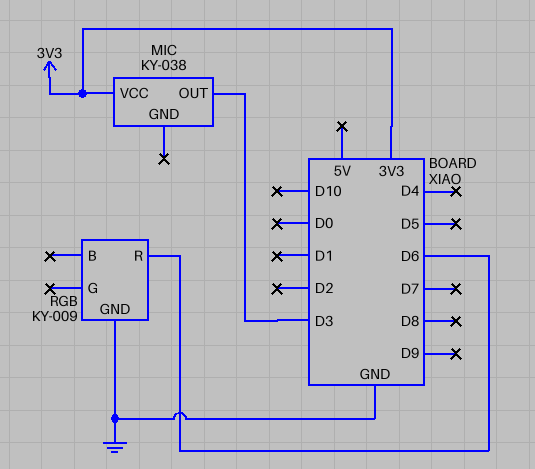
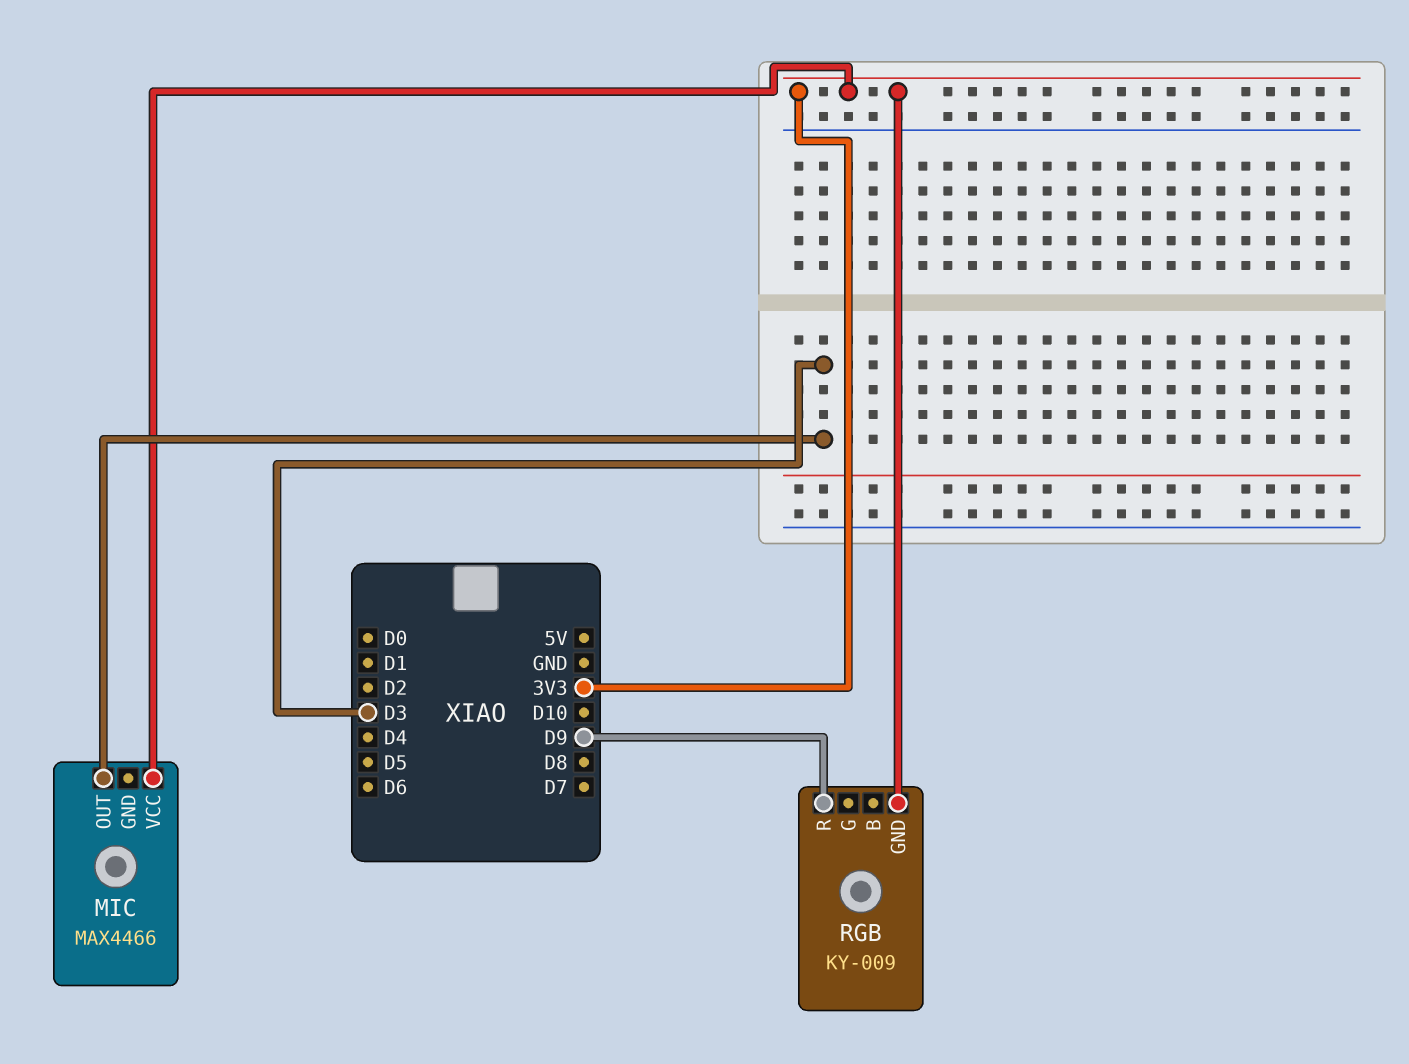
MIC: KY-038 -> MAX4466
RGB pin GND: GND -> 3V3
RGB pin R: D6 -> D9

